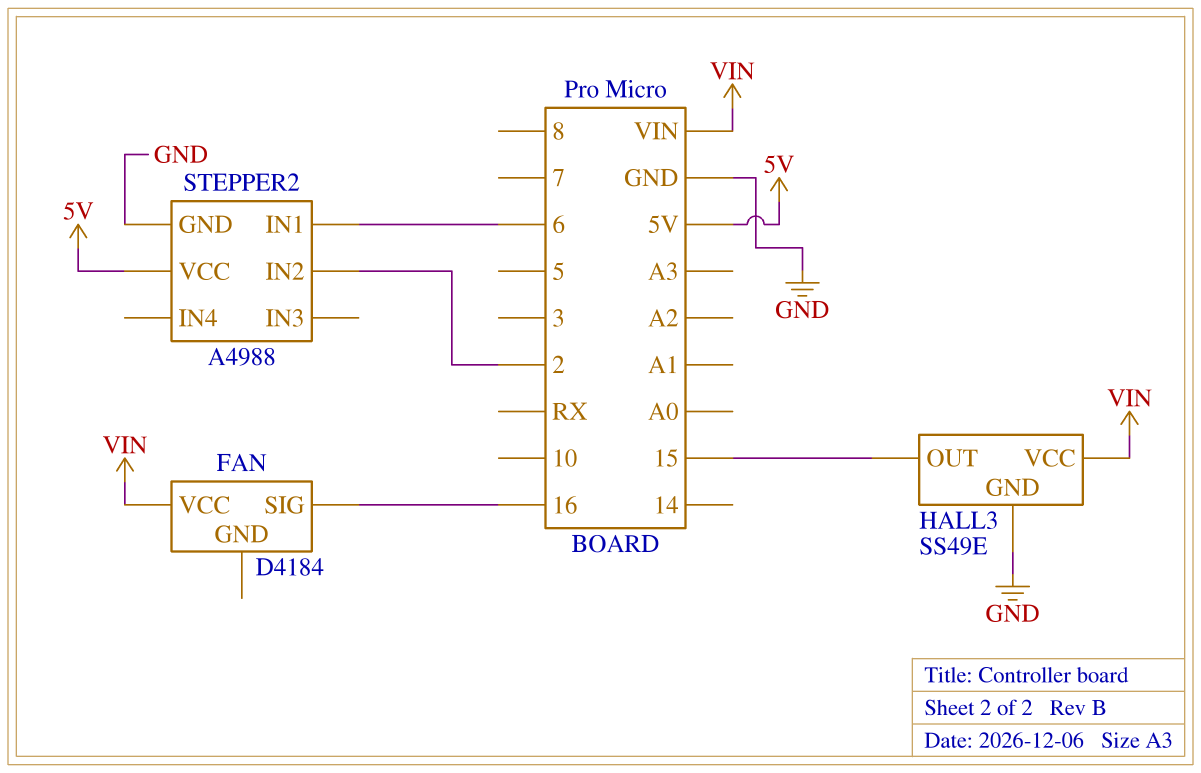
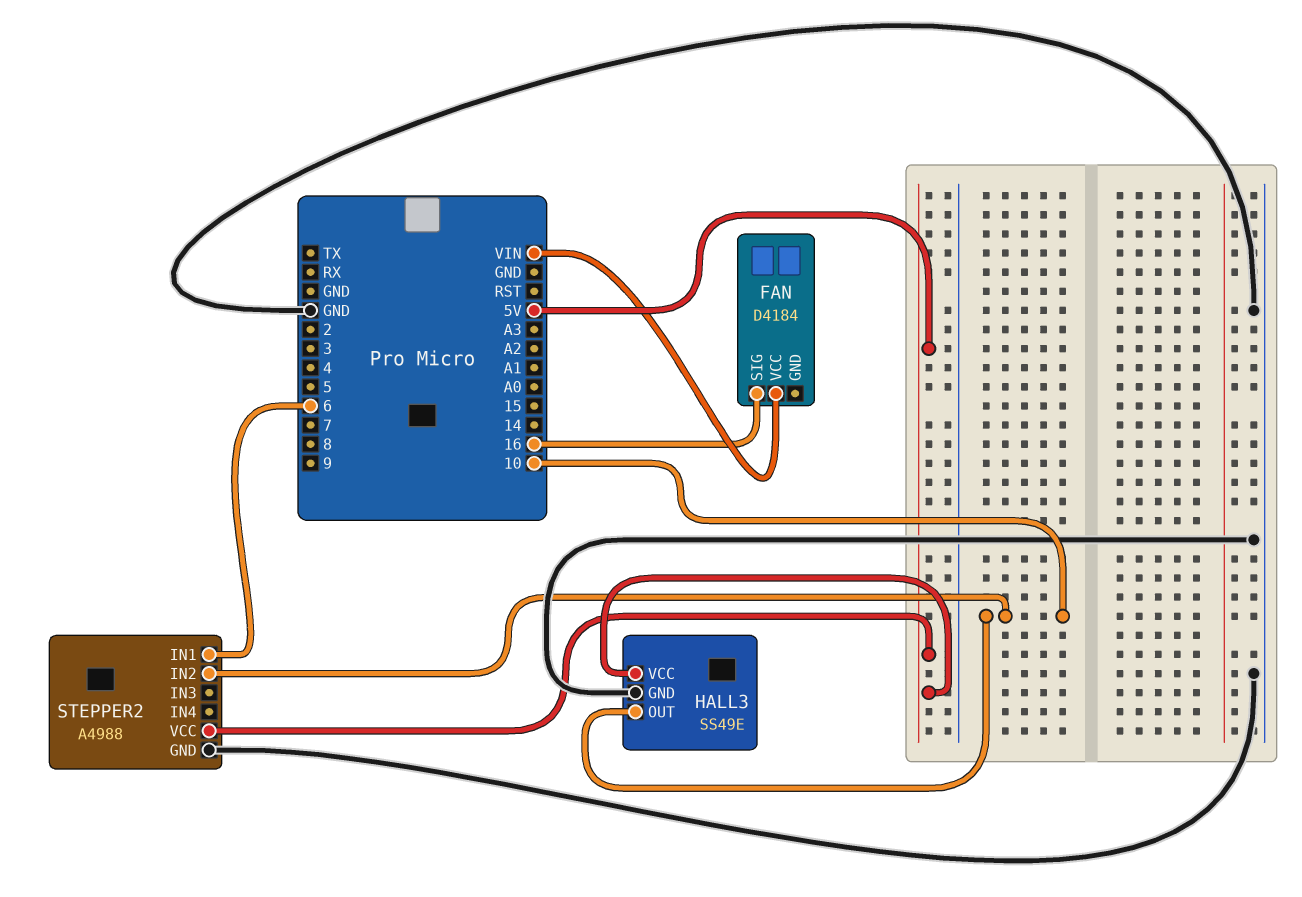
HALL3 pin OUT: 15 -> 10
HALL3 pin VCC: VIN -> 5V
STEPPER2 pin IN2: 2 -> 10

